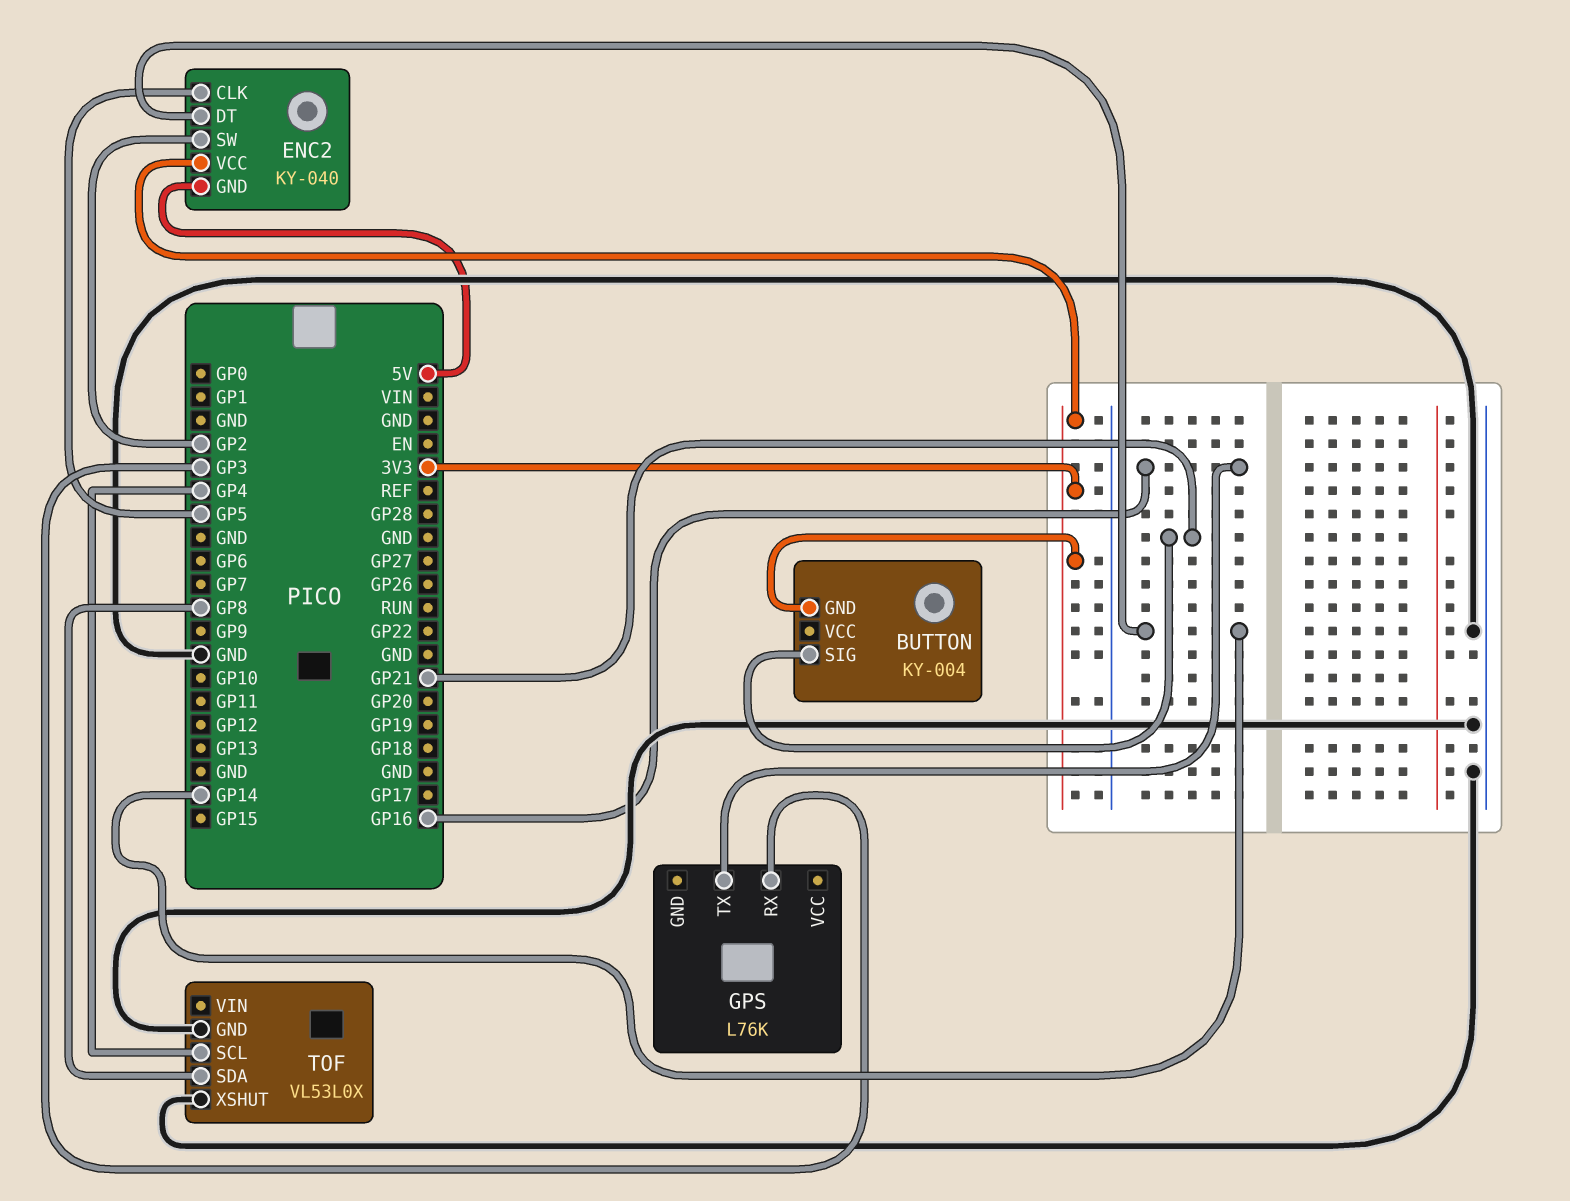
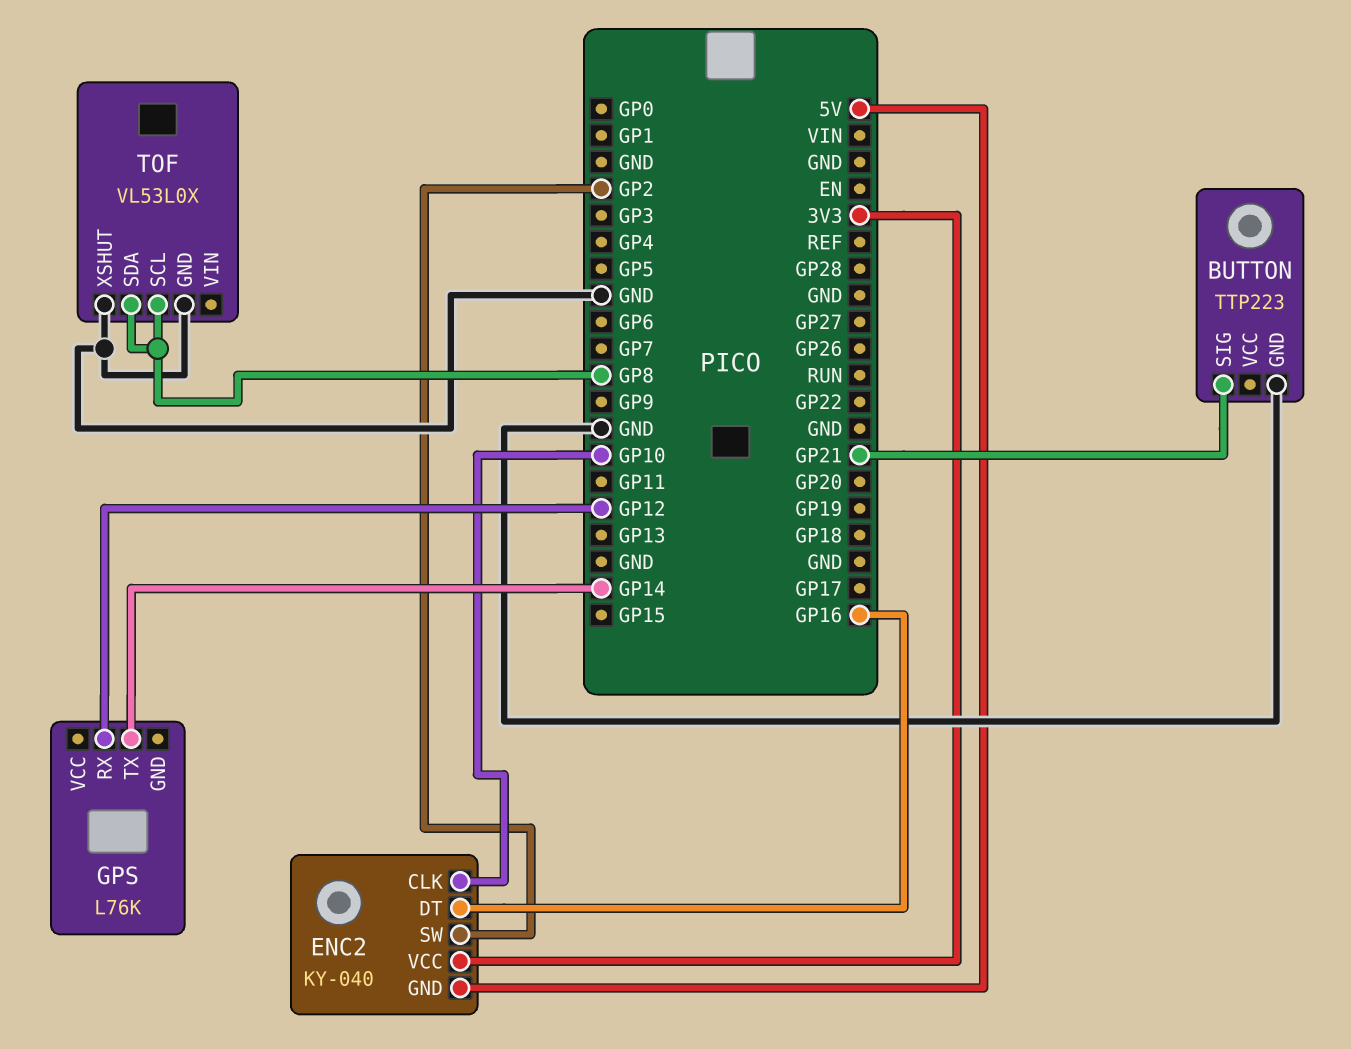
BUTTON: KY-004 -> TTP223
BUTTON pin GND: 3V3 -> GND
ENC2 pin CLK: GP5 -> GP10
ENC2 pin DT: GP14 -> GP16
GPS pin RX: GP3 -> GP12
GPS pin TX: GP16 -> GP14
TOF pin SCL: GP4 -> GP8

